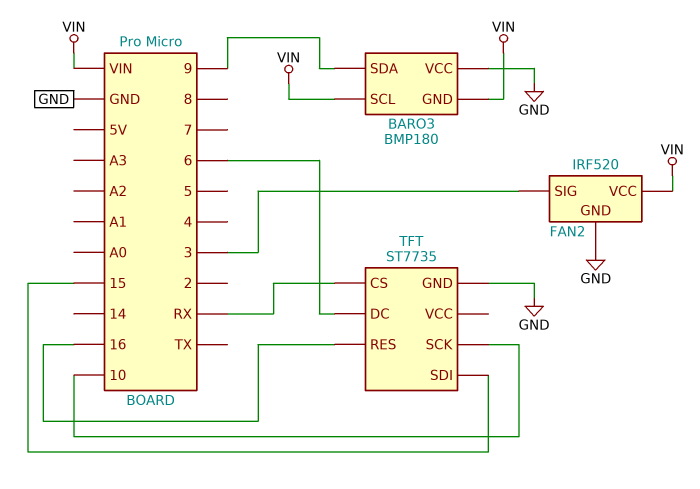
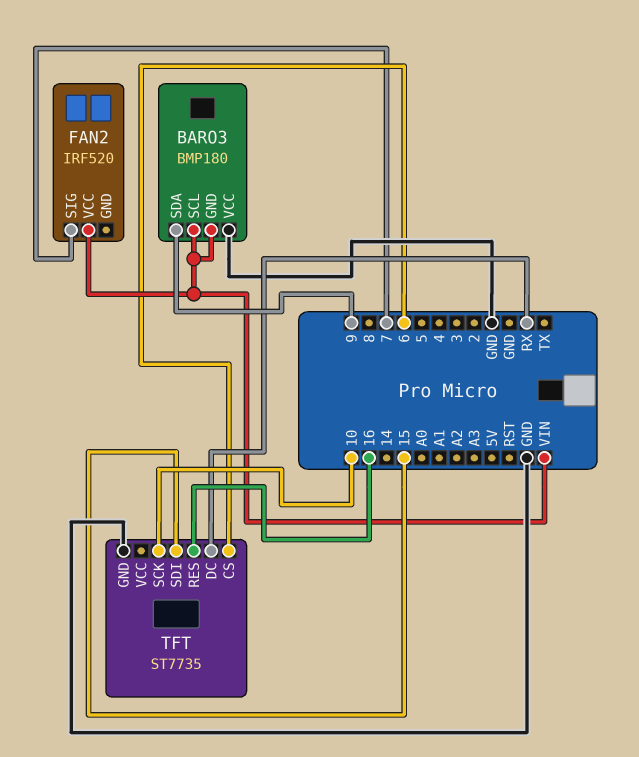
FAN2 pin GND: GND -> none
FAN2 pin SIG: 3 -> 7
TFT pin CS: RX -> 6
TFT pin DC: 6 -> RX

